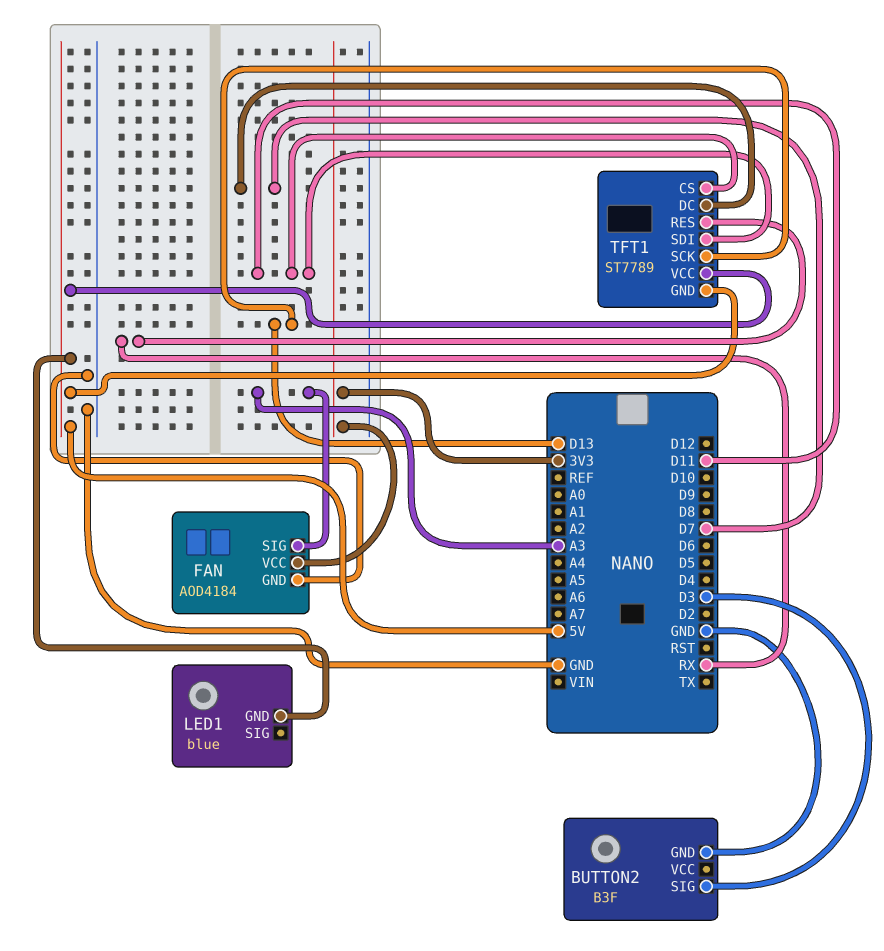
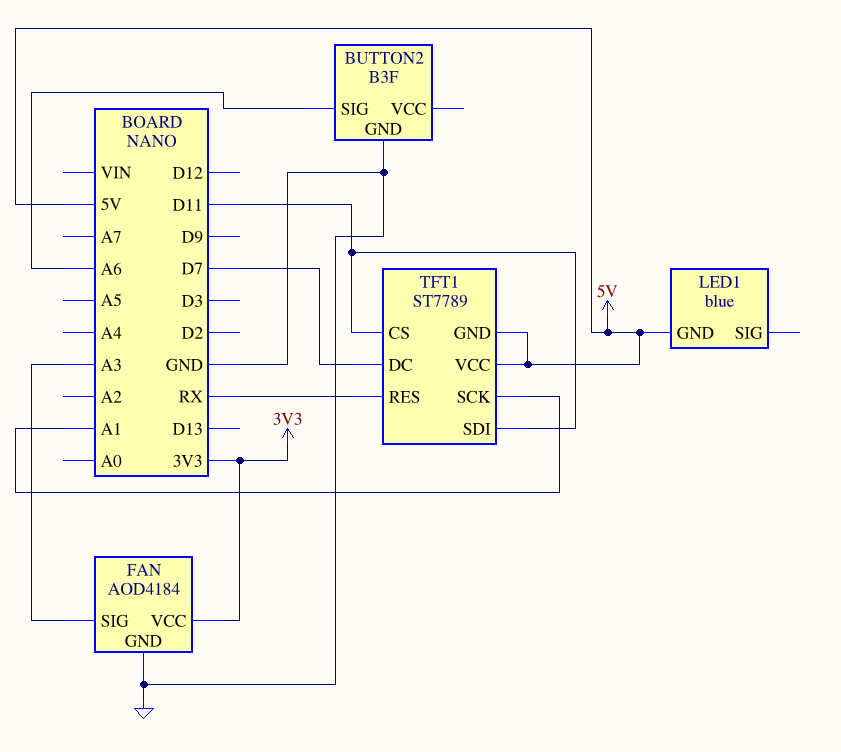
BUTTON2 pin SIG: D3 -> A6
TFT1 pin SCK: D13 -> A1

